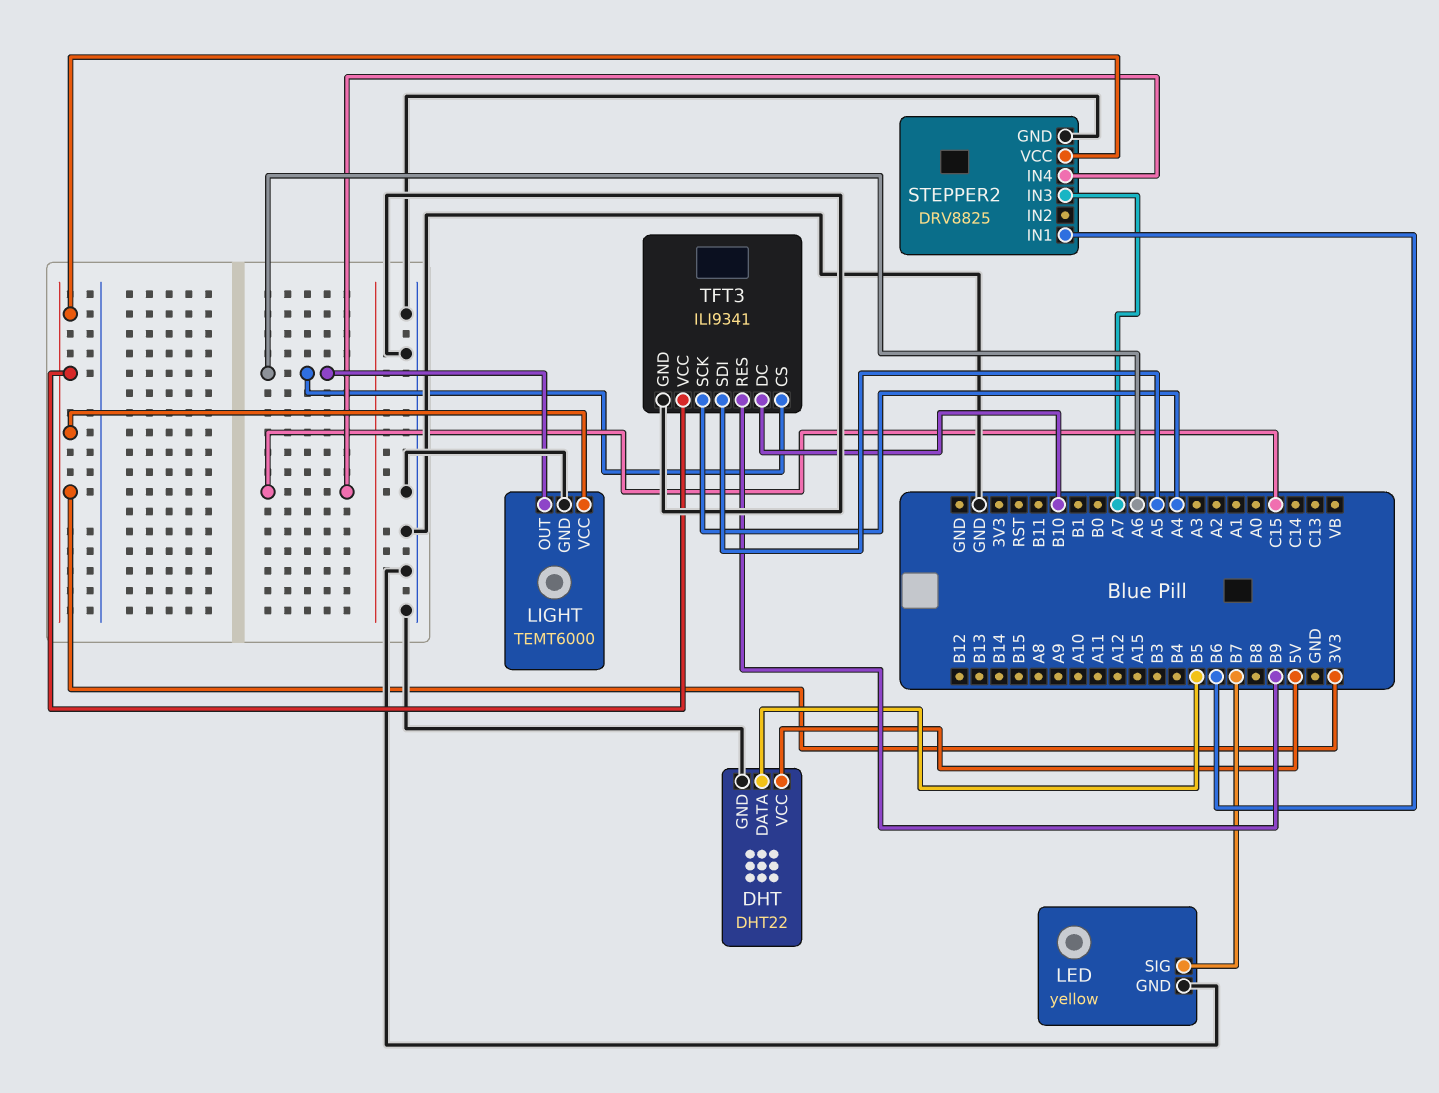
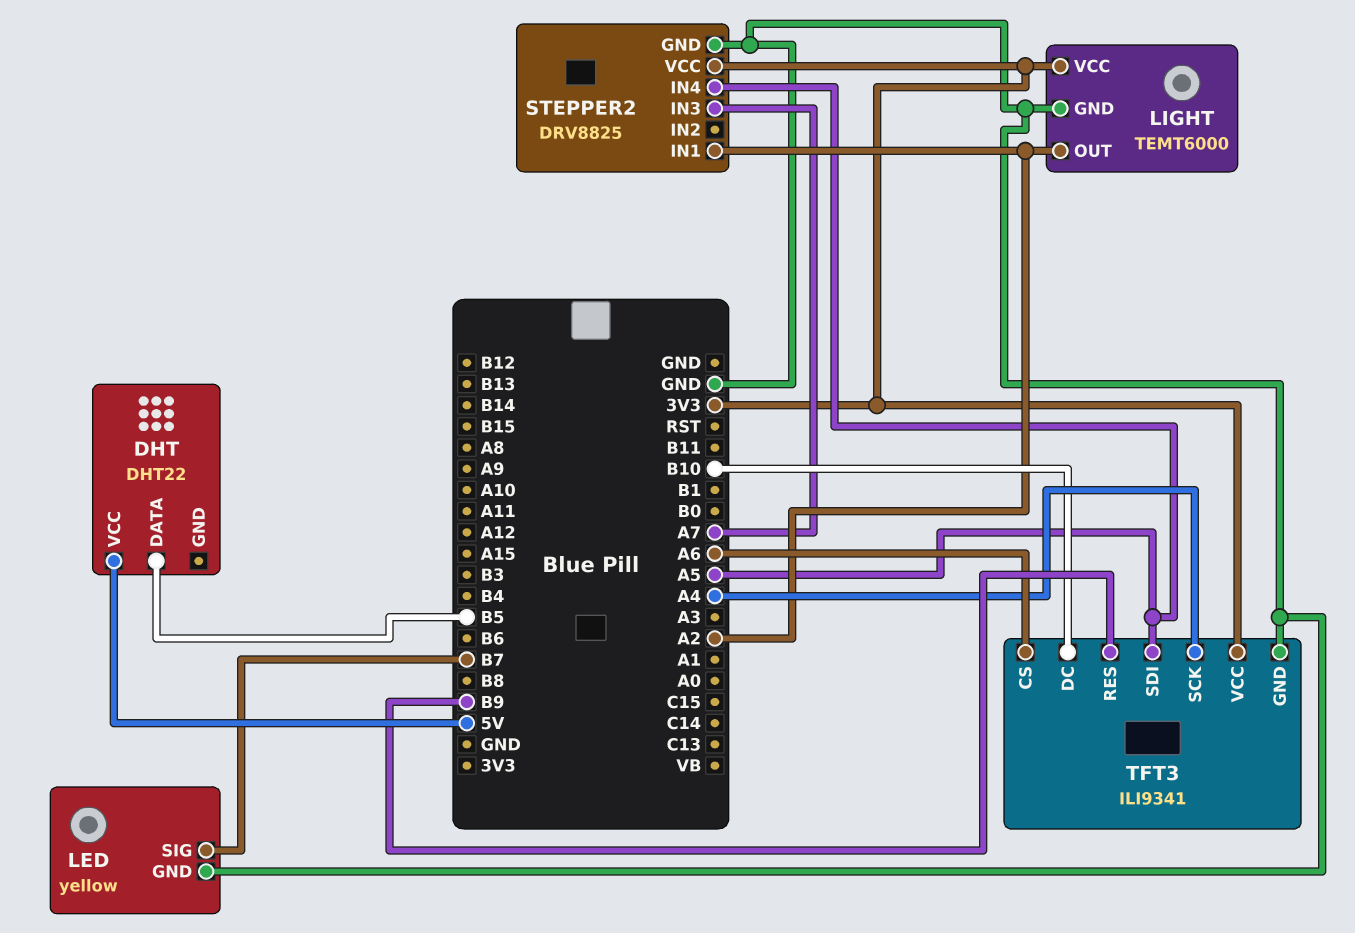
DHT pin GND: GND -> none
LIGHT pin OUT: A6 -> A2
STEPPER2 pin IN1: B6 -> A2
STEPPER2 pin IN4: C15 -> A5

